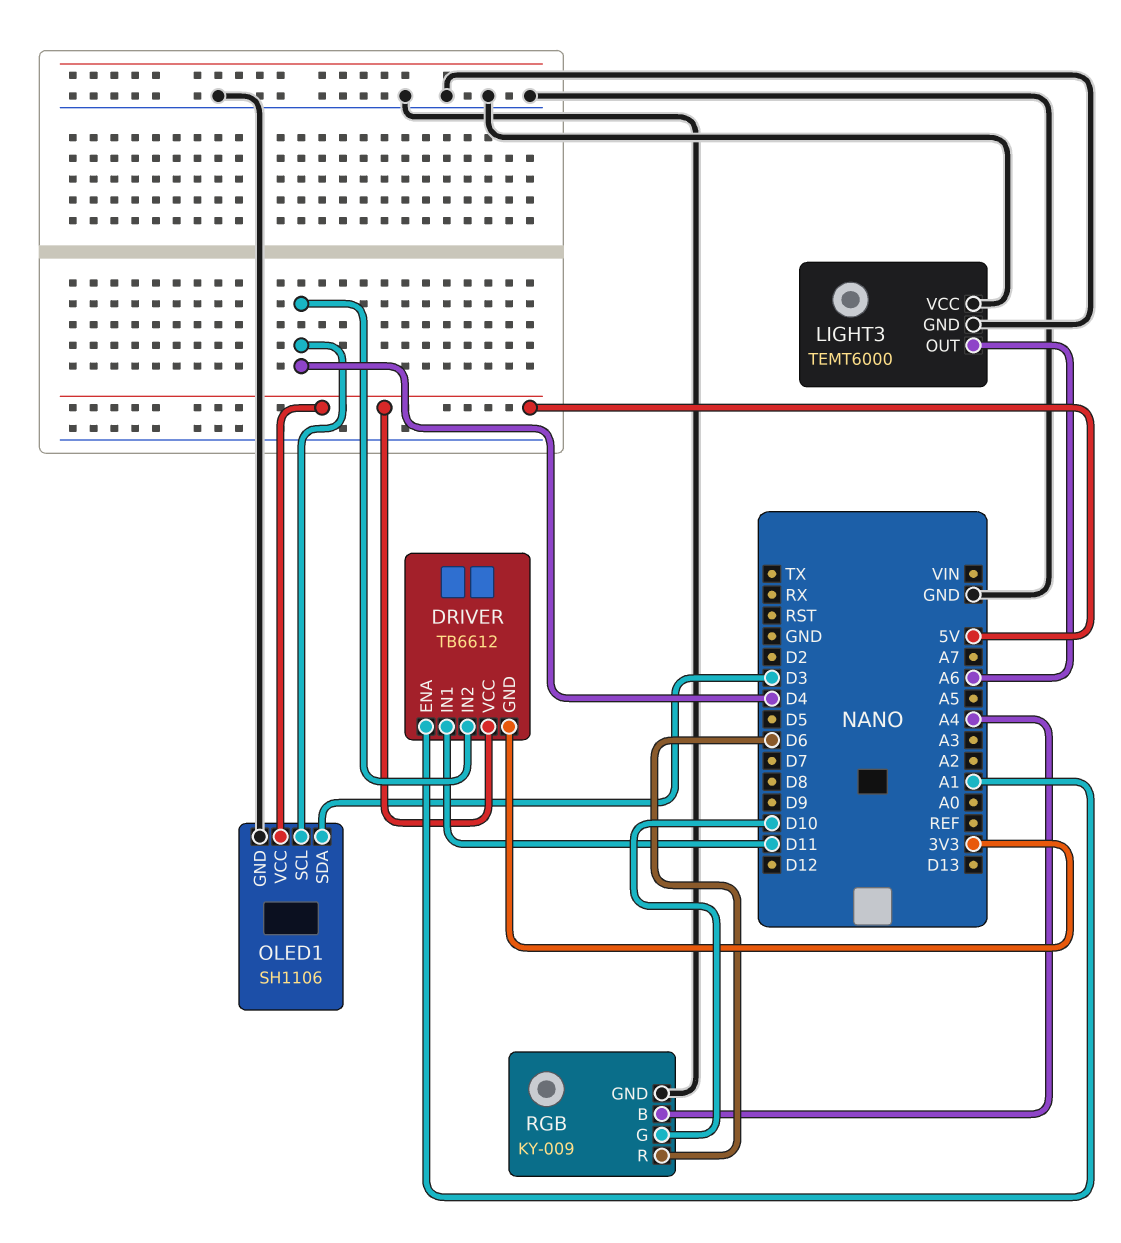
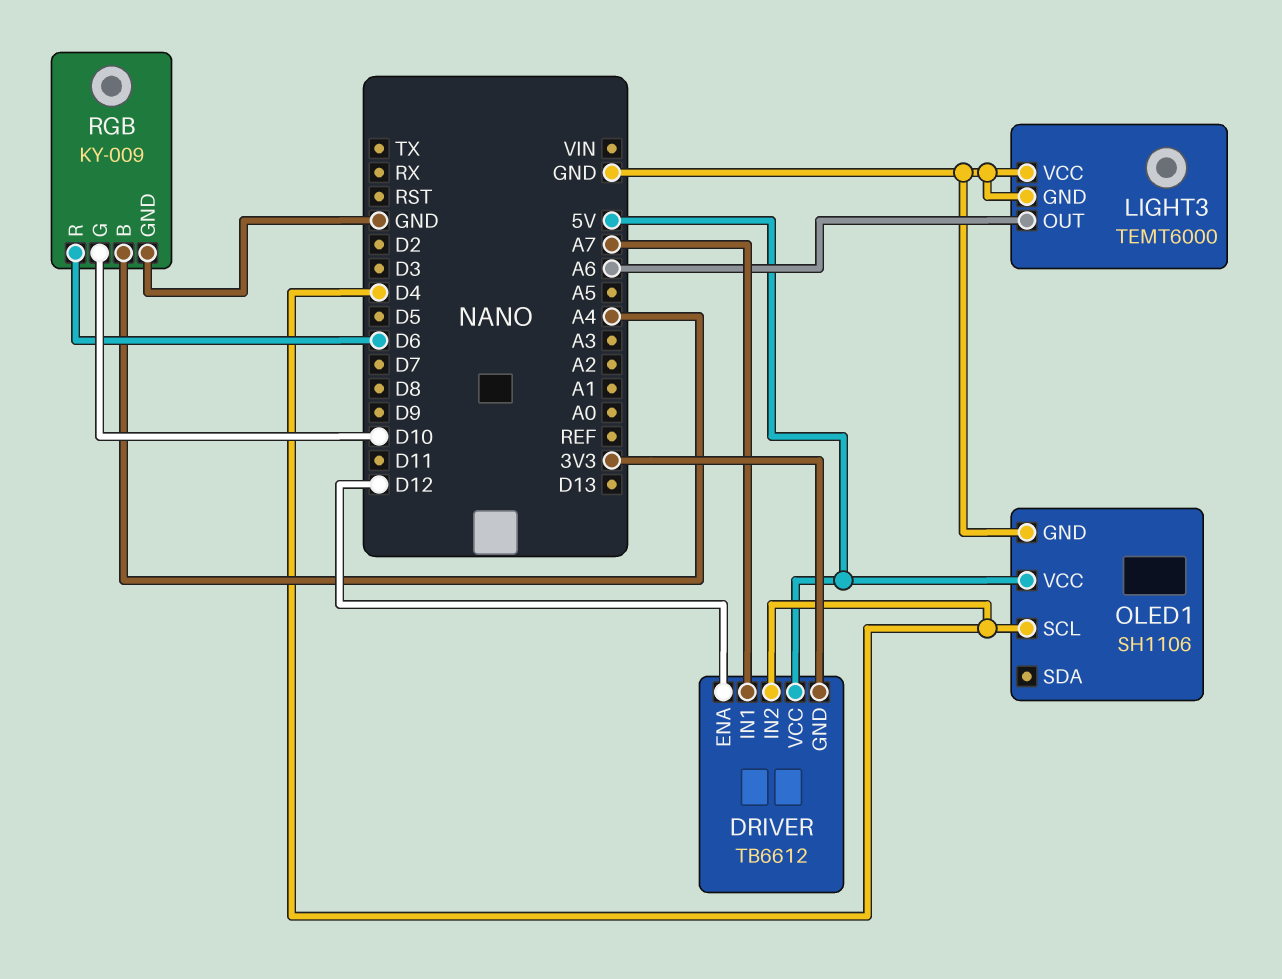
DRIVER pin ENA: A1 -> D12
DRIVER pin IN1: D11 -> A7
OLED1 pin SDA: D3 -> none

